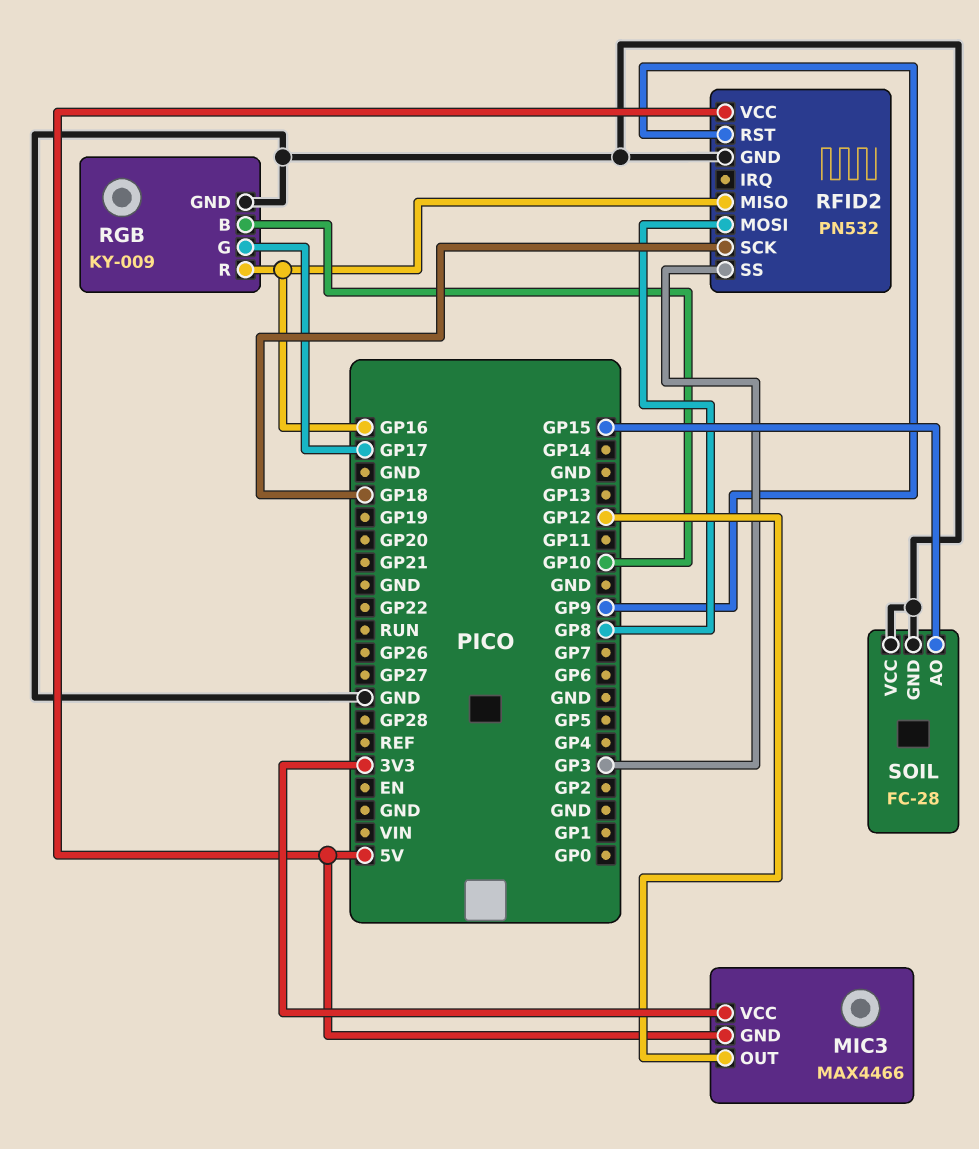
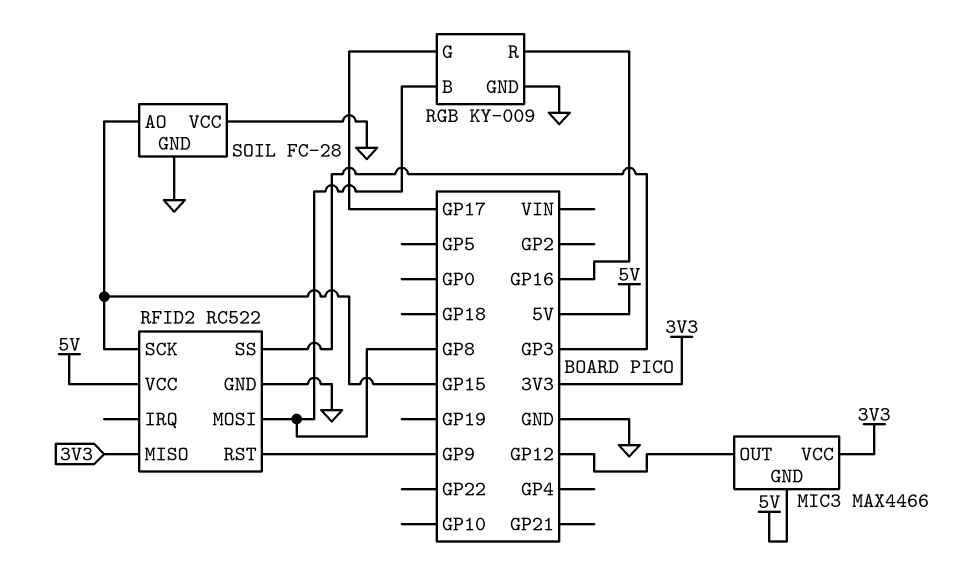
RFID2: PN532 -> RC522
RFID2 pin MISO: GP16 -> 3V3
RFID2 pin SCK: GP18 -> GP15
RGB pin B: GP10 -> GP8

